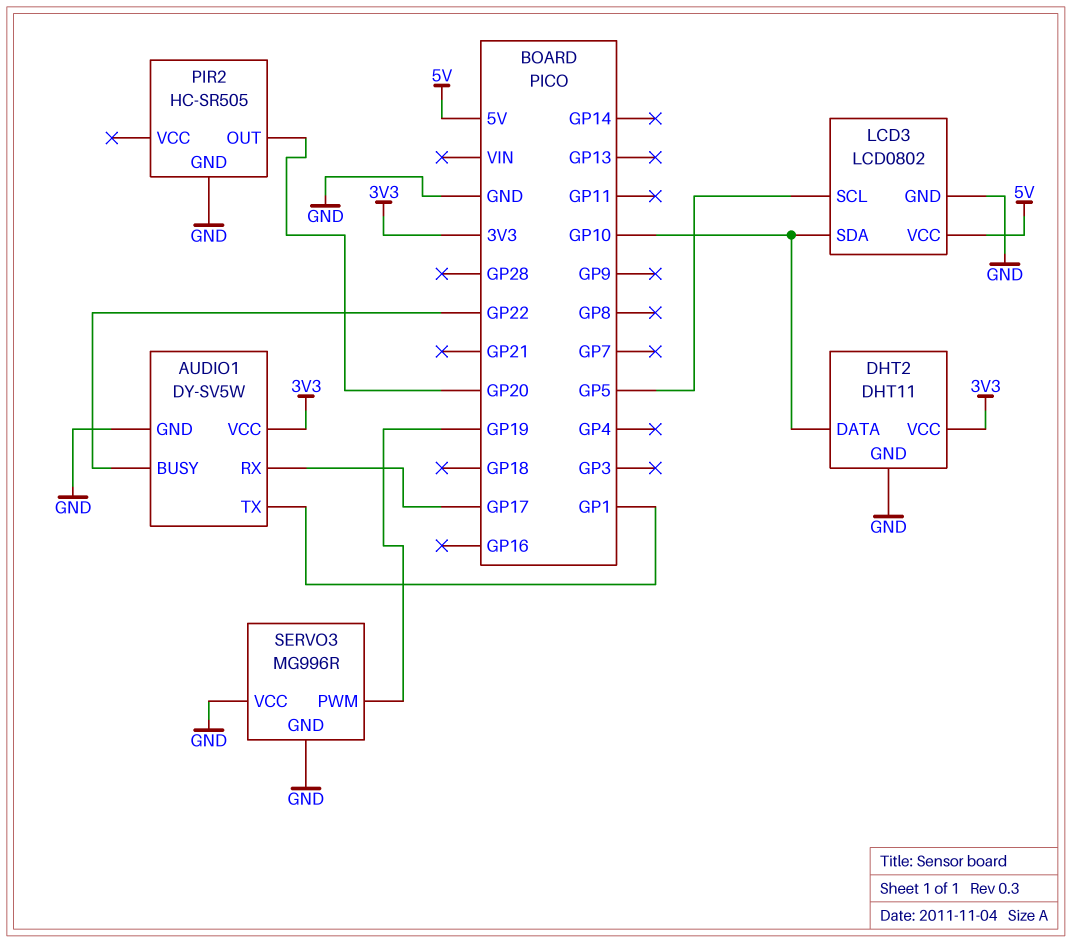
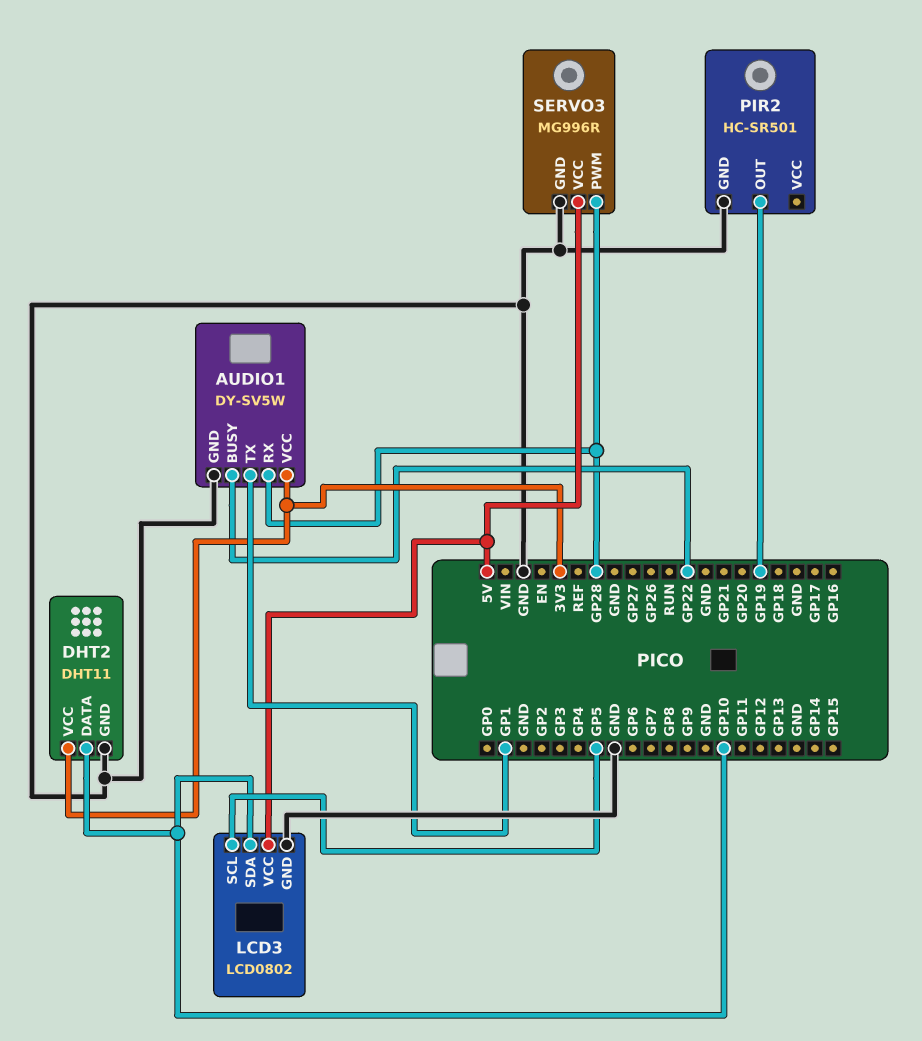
AUDIO1 pin RX: GP17 -> GP28
PIR2: HC-SR505 -> HC-SR501
PIR2 pin OUT: GP20 -> GP19
SERVO3 pin PWM: GP19 -> GP28
SERVO3 pin VCC: GND -> 5V

